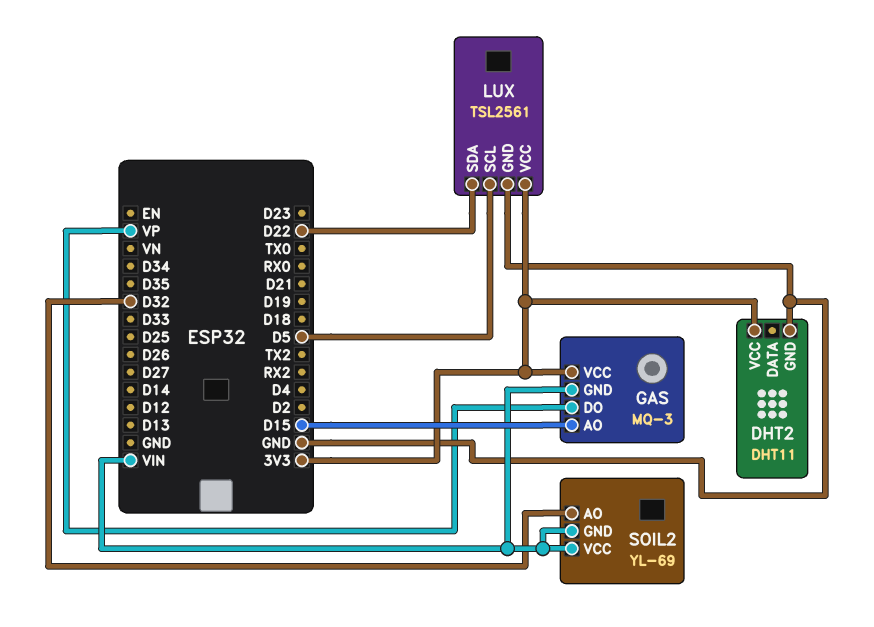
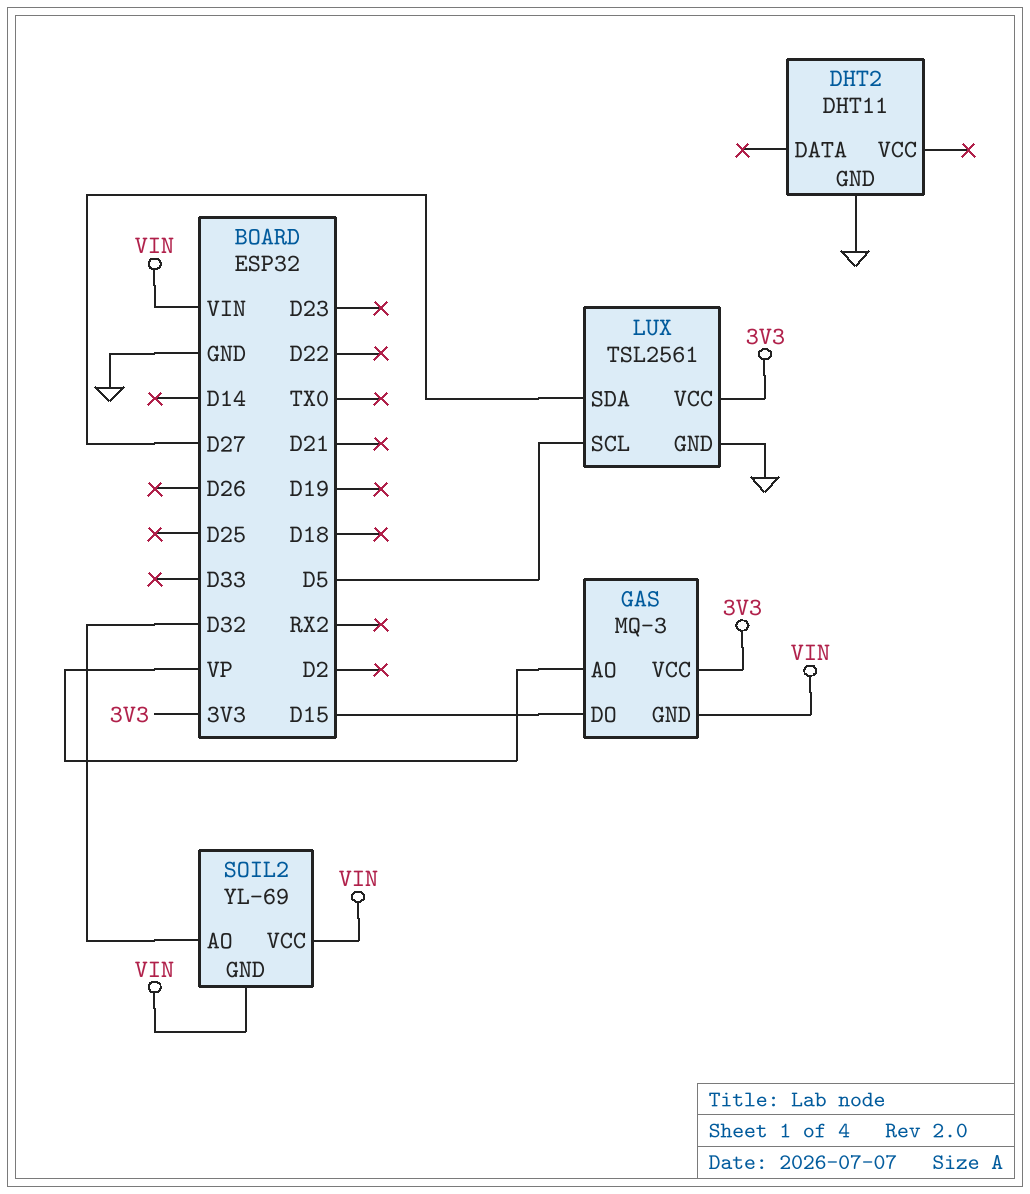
DHT2 pin VCC: 3V3 -> none
GAS pin AO: D15 -> VP
GAS pin DO: VP -> D15
LUX pin SDA: D22 -> D27

